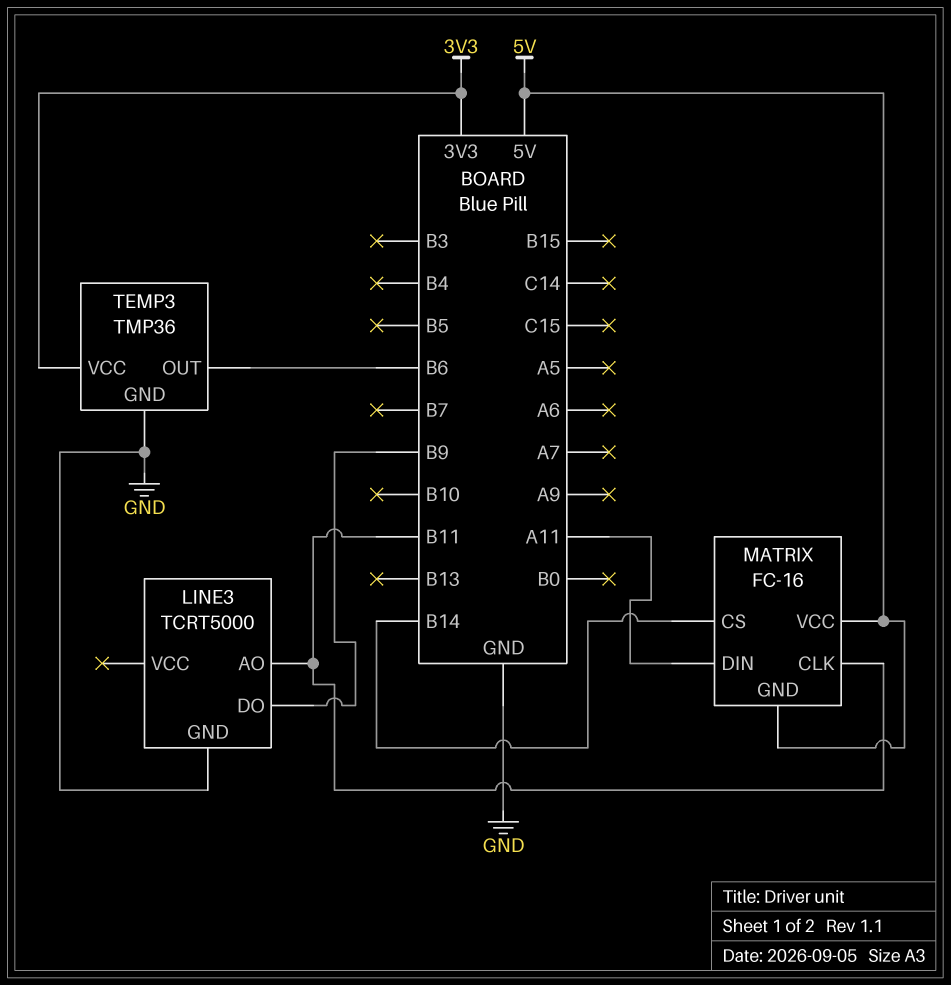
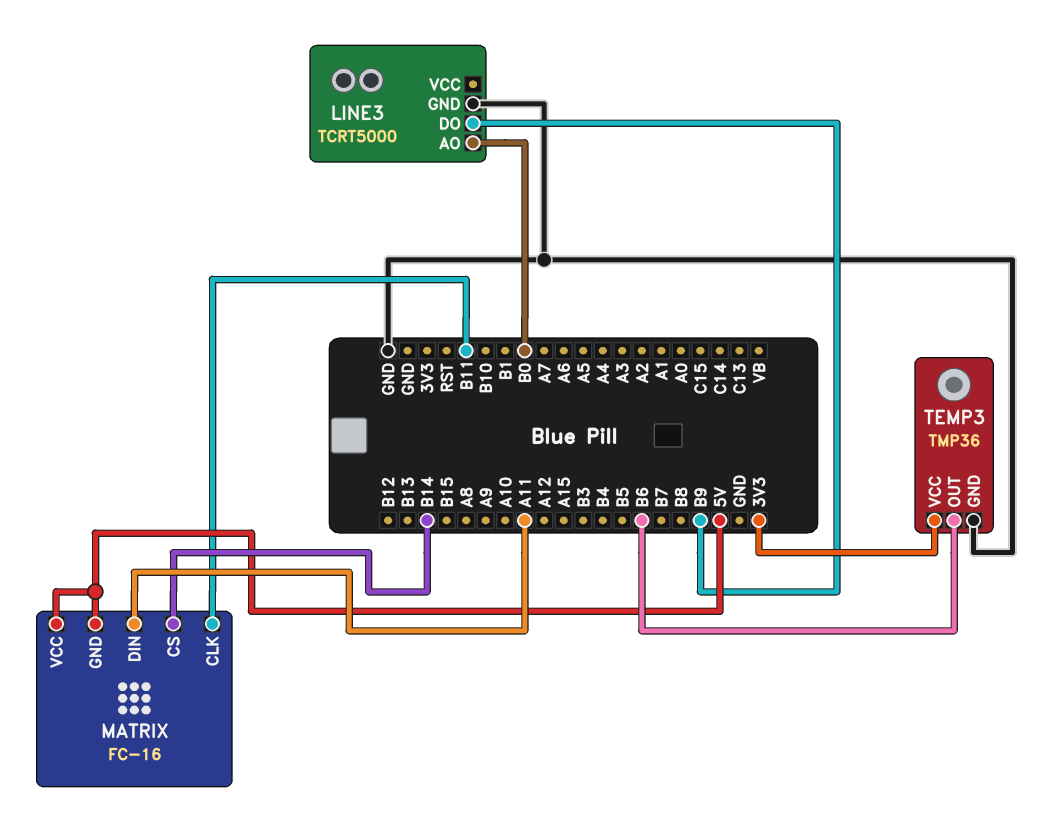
LINE3 pin AO: B11 -> B0

